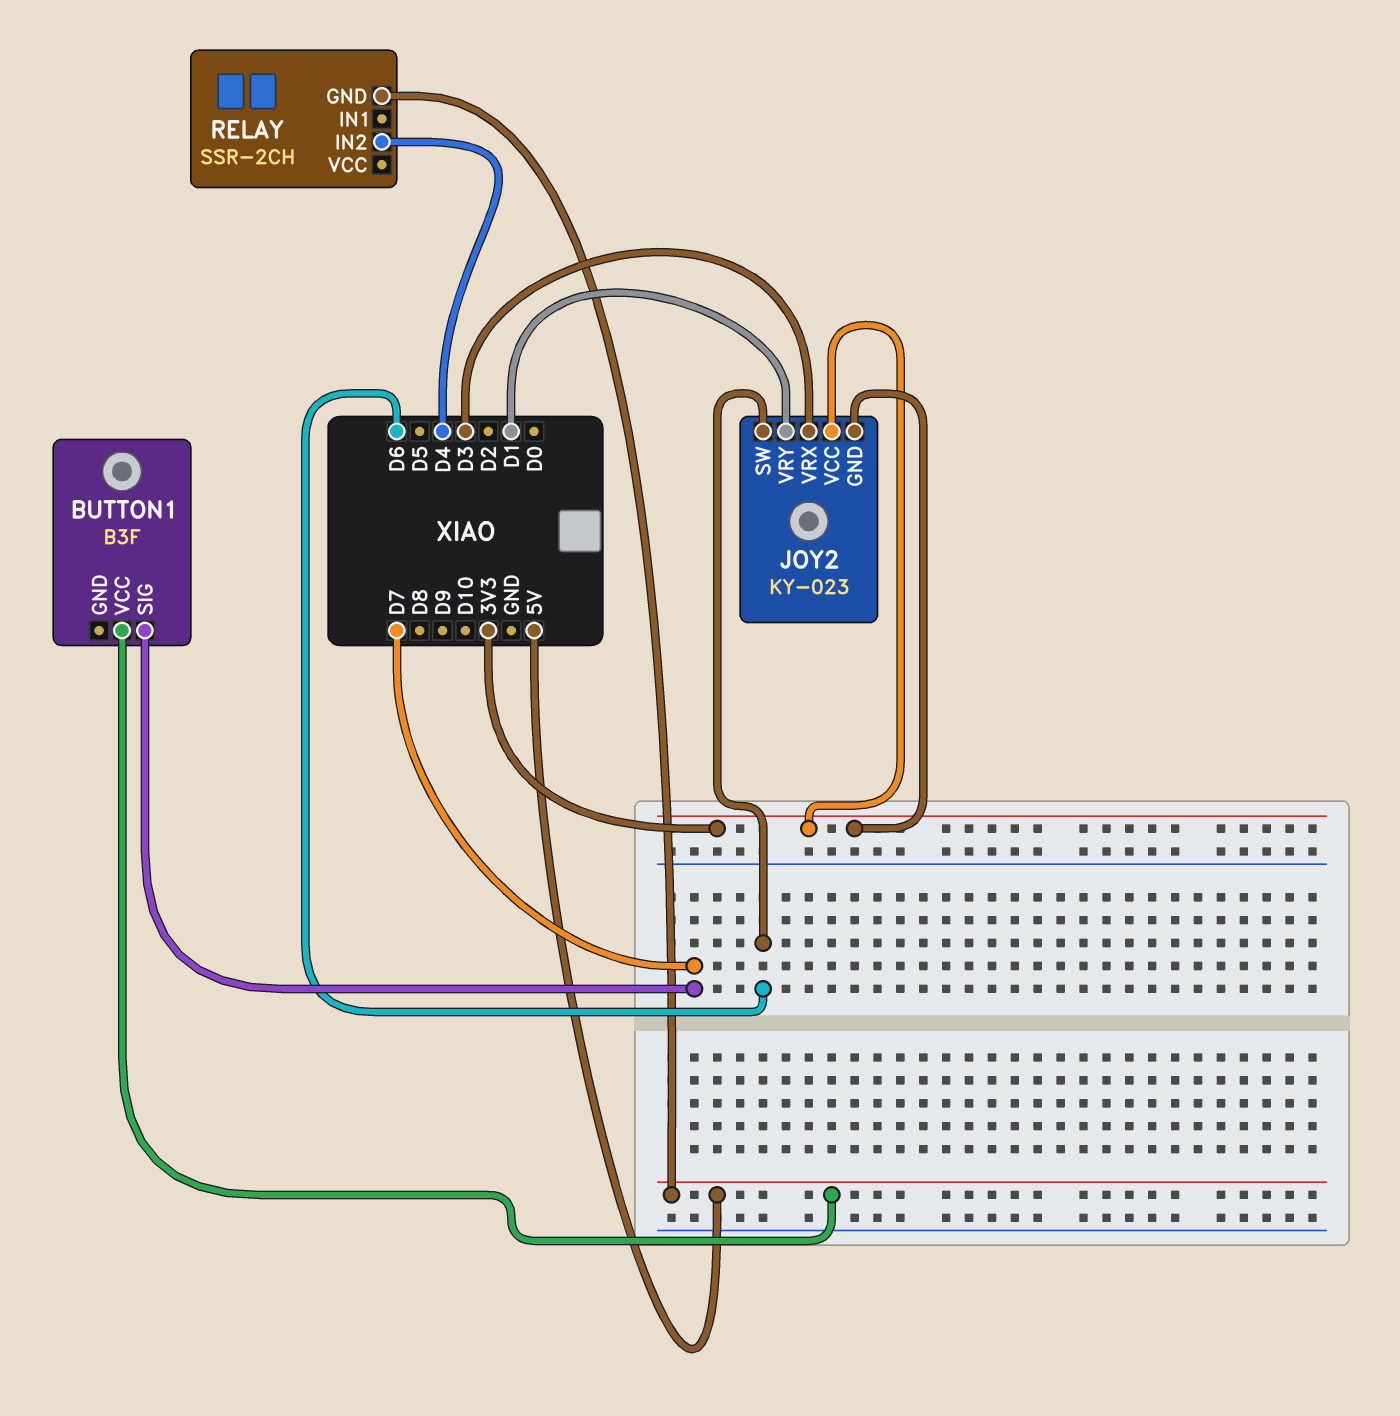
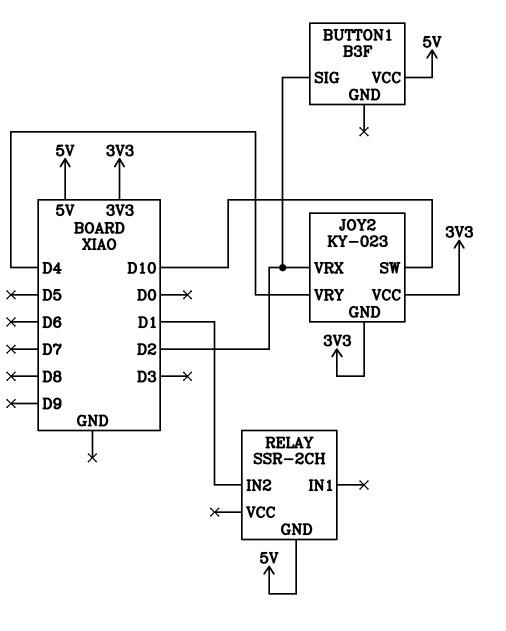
BUTTON1 pin SIG: D7 -> D2
JOY2 pin SW: D6 -> D10
JOY2 pin VRX: D3 -> D2
JOY2 pin VRY: D1 -> D4
RELAY pin IN2: D4 -> D1

